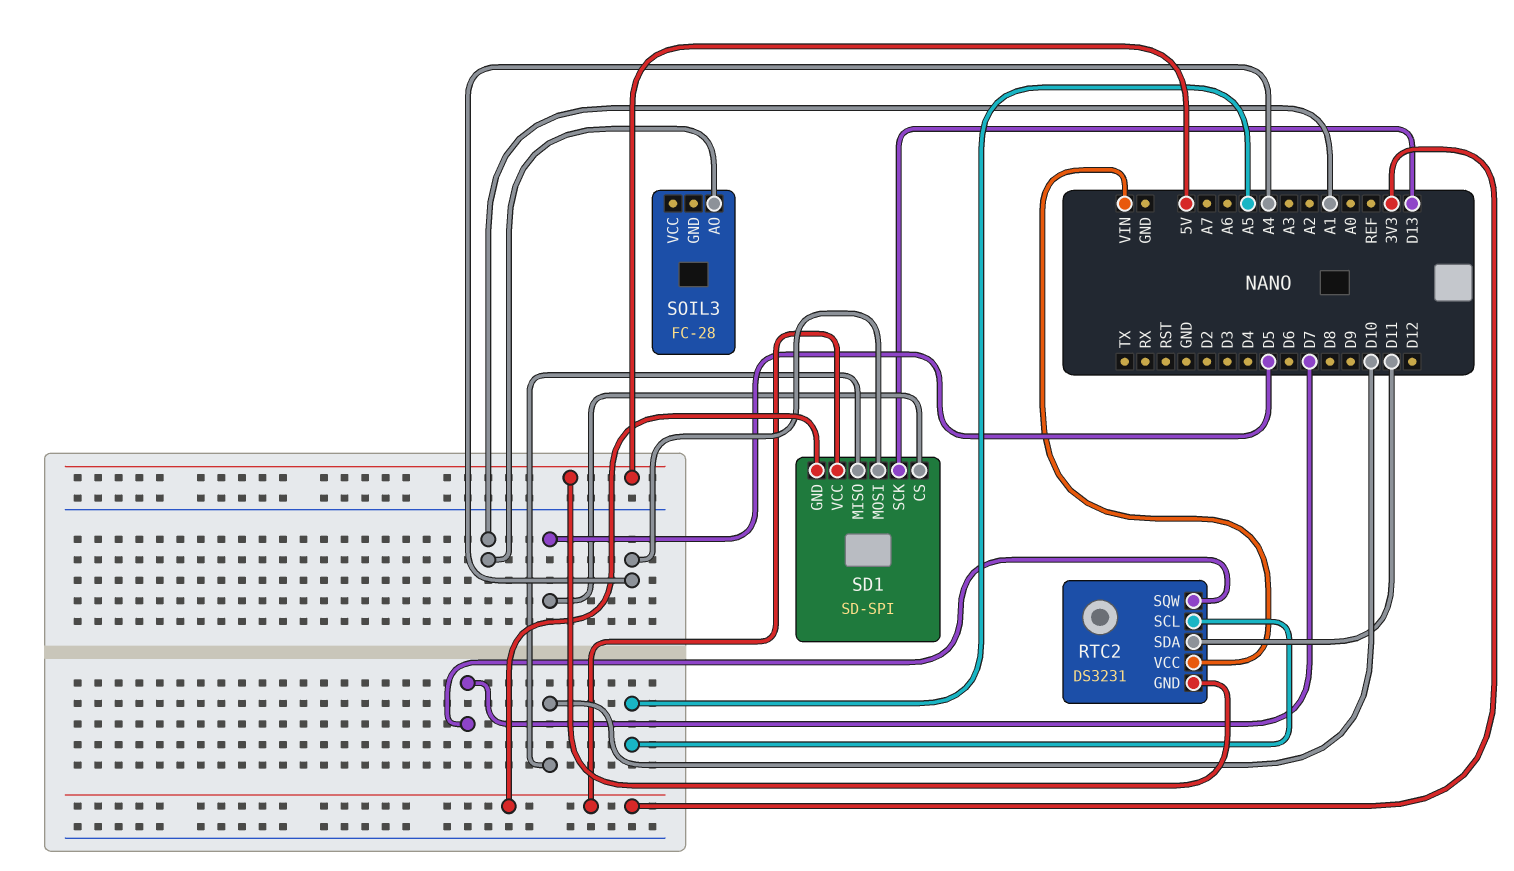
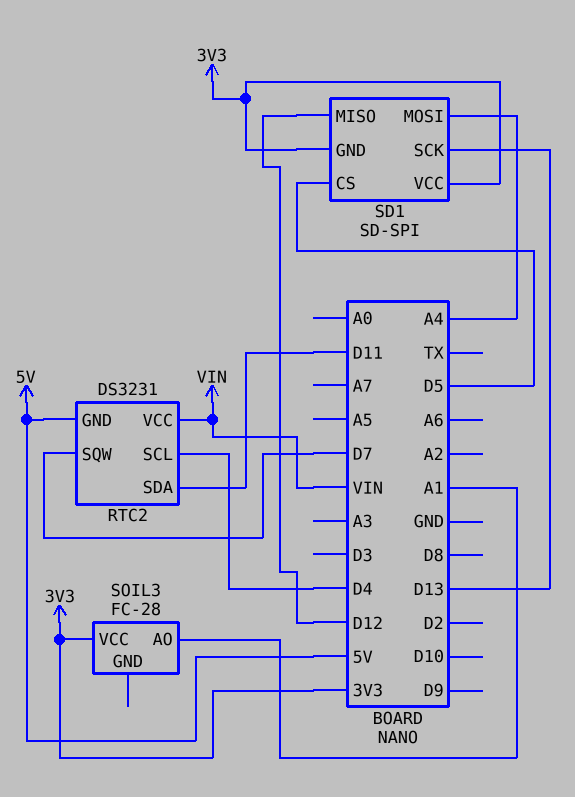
RTC2 pin SCL: A5 -> D4
SD1 pin MISO: D10 -> D12
SOIL3 pin VCC: none -> 3V3

